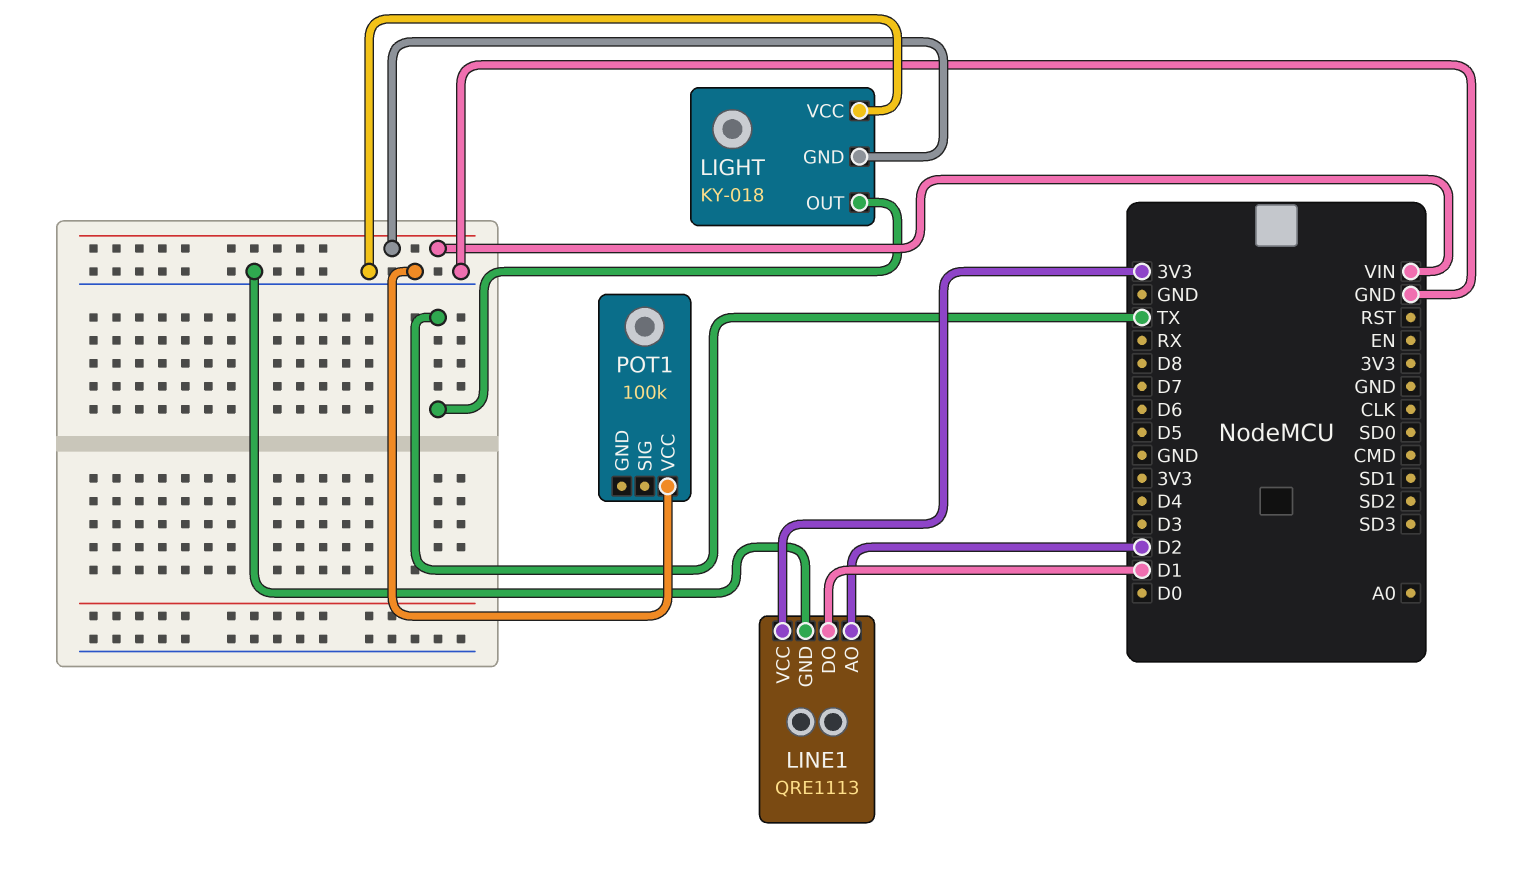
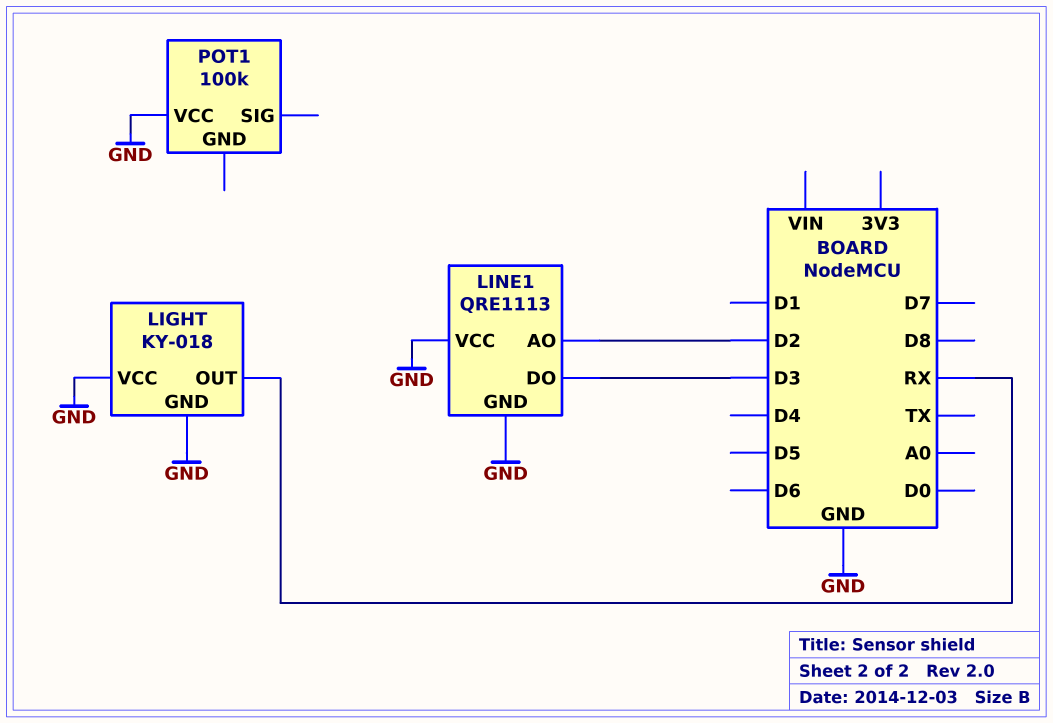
LIGHT pin GND: VIN -> GND
LIGHT pin OUT: TX -> RX
LINE1 pin DO: D1 -> D3
LINE1 pin VCC: 3V3 -> GND

